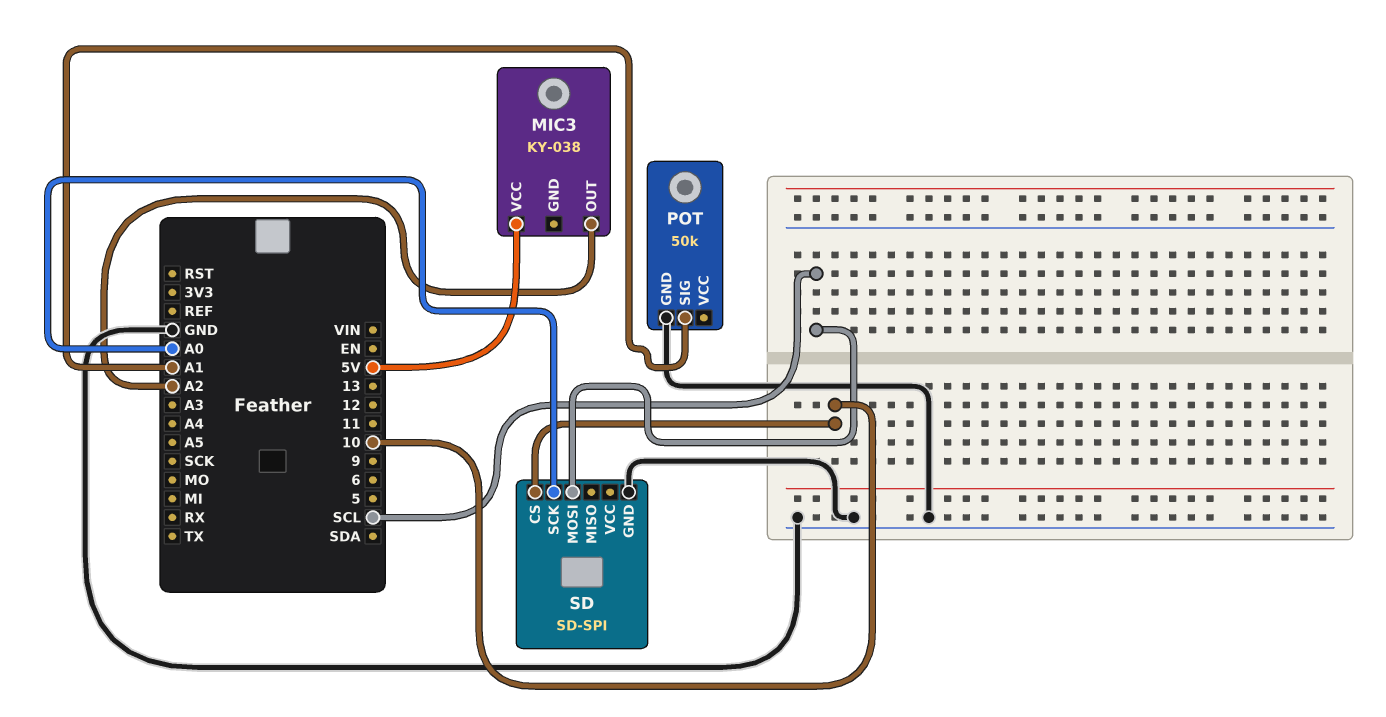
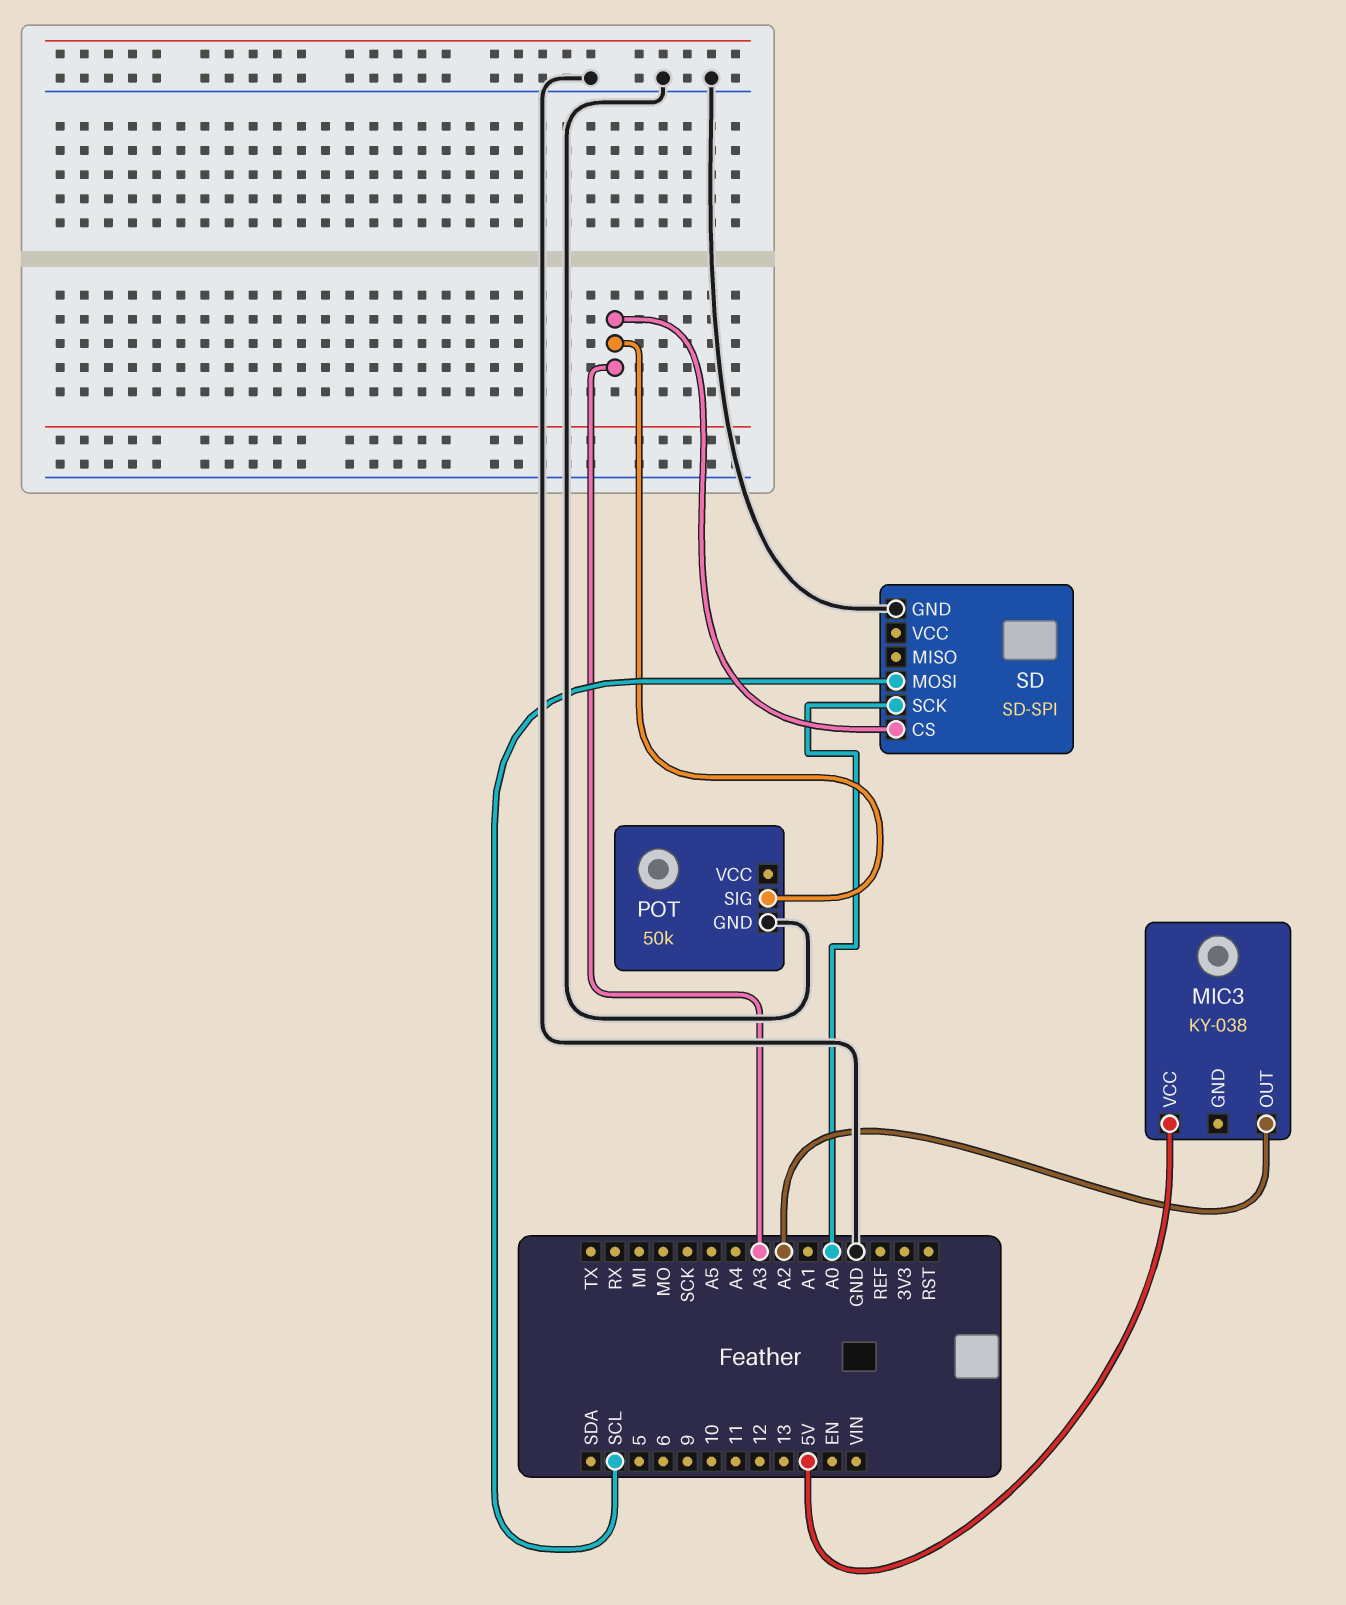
POT pin SIG: A1 -> A3
SD pin CS: 10 -> A3

